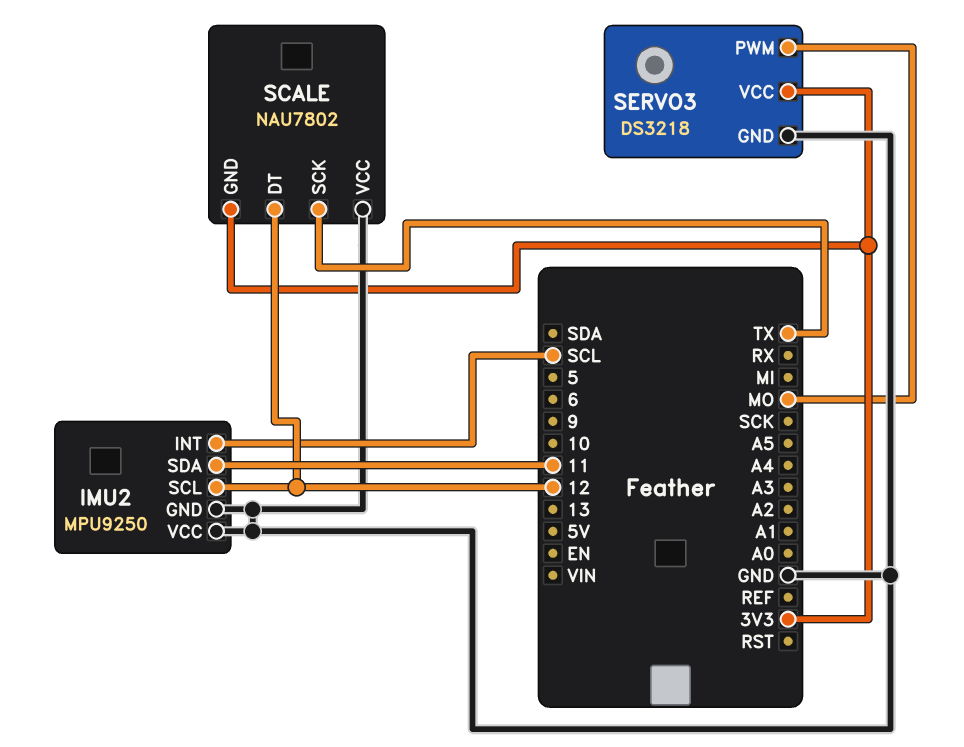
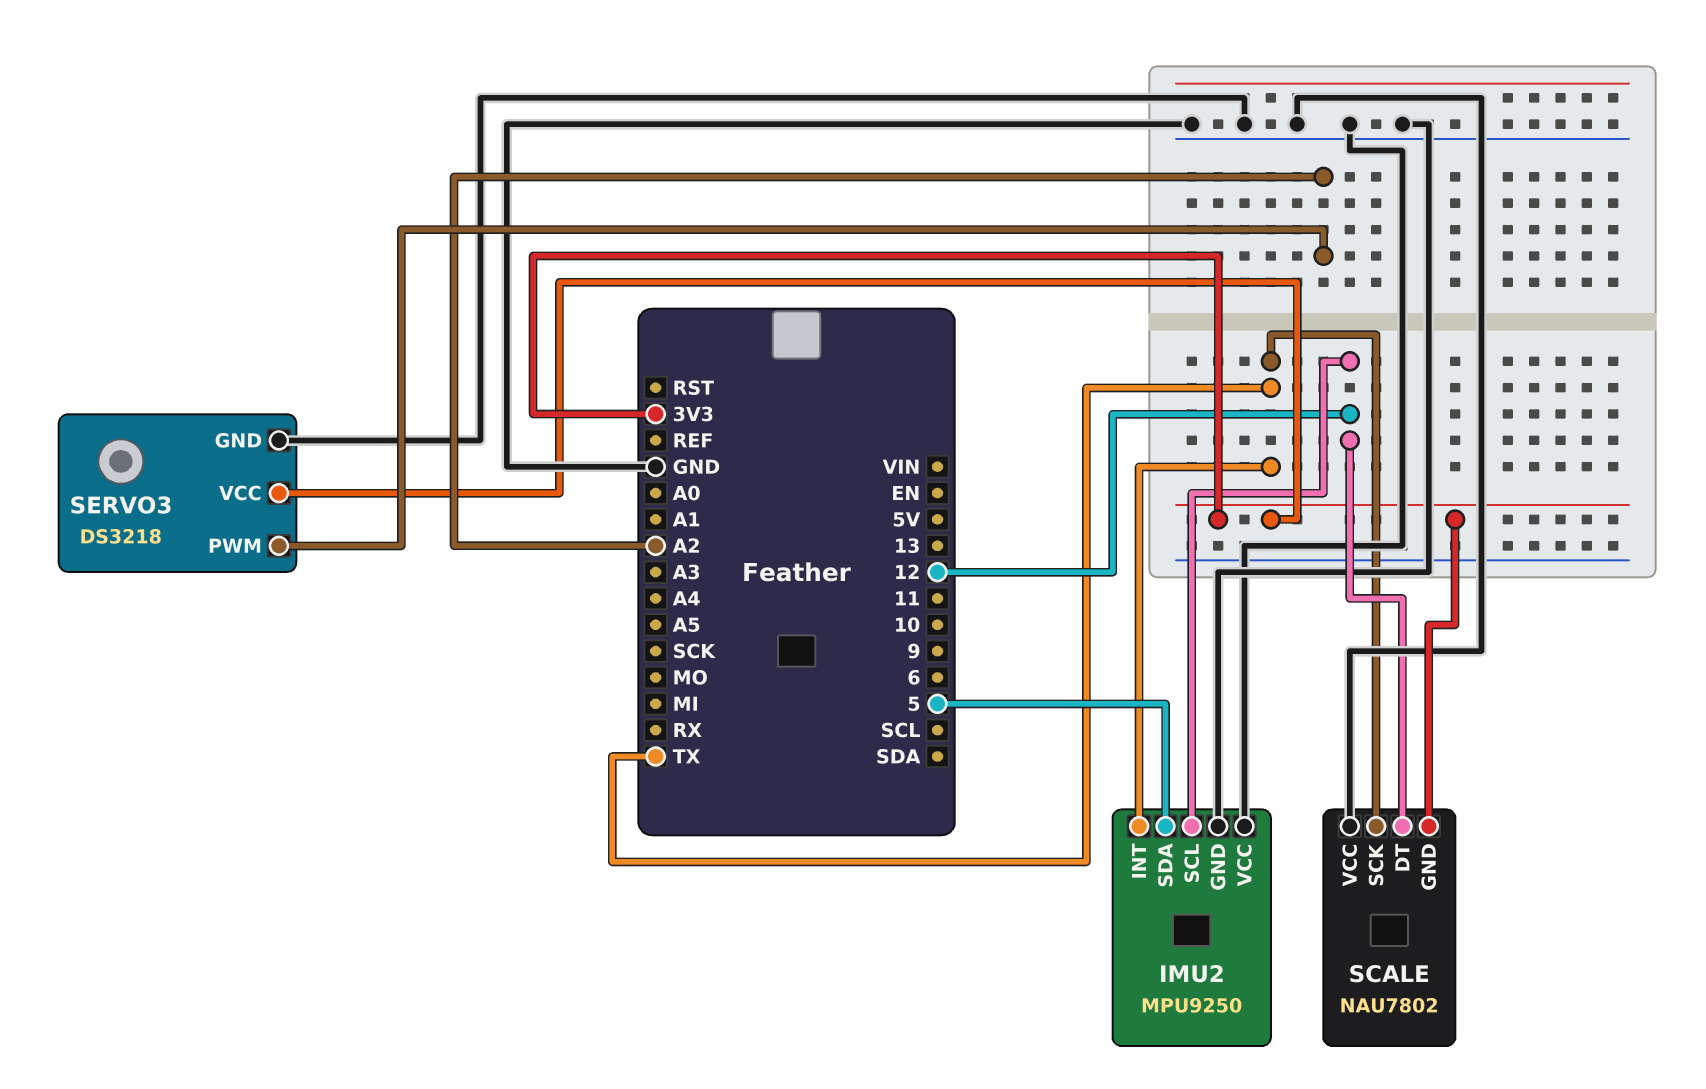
IMU2 pin INT: SCL -> TX
IMU2 pin SDA: 11 -> 5
SERVO3 pin PWM: MO -> A2

